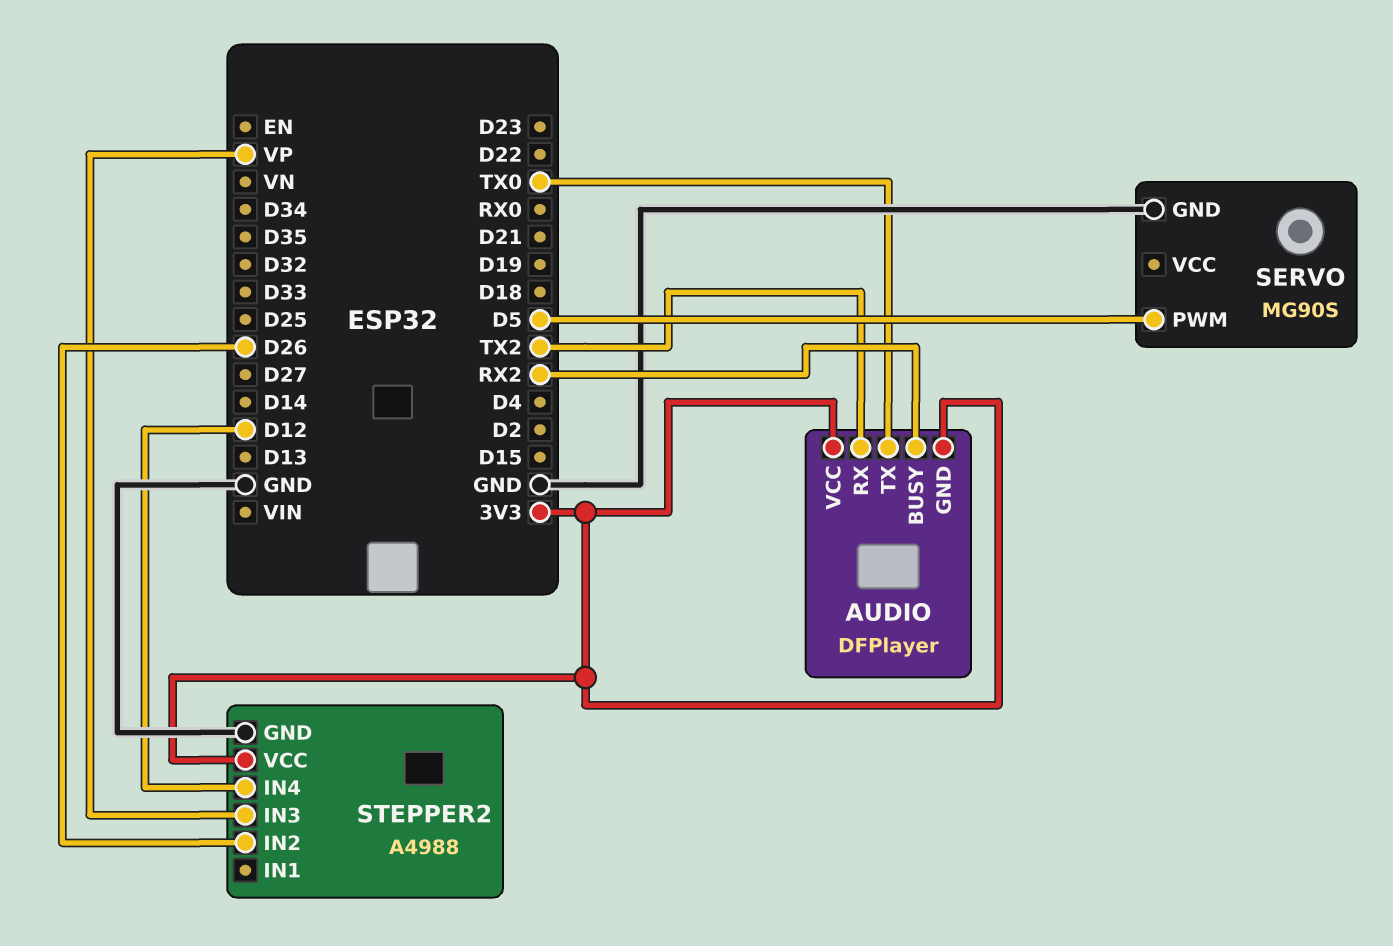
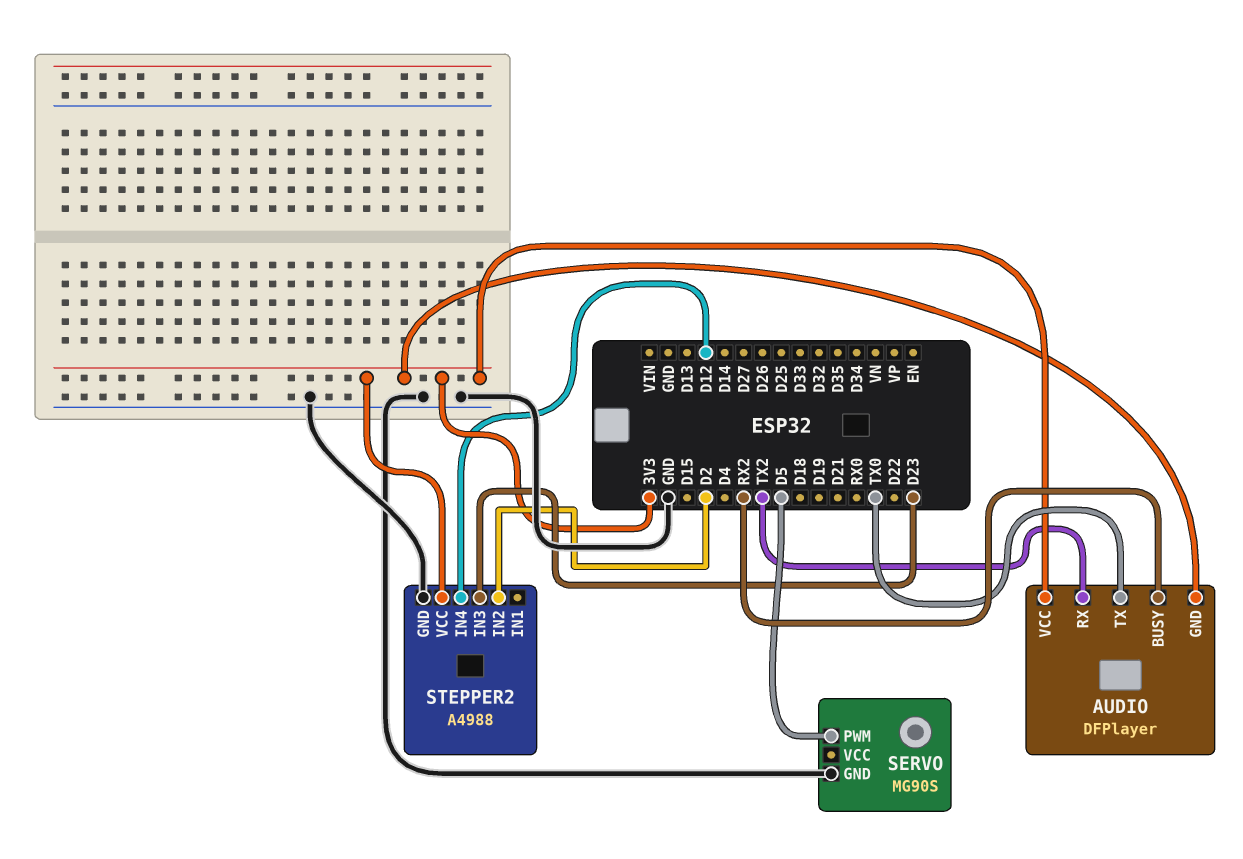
STEPPER2 pin IN2: D26 -> D2
STEPPER2 pin IN3: VP -> D23

